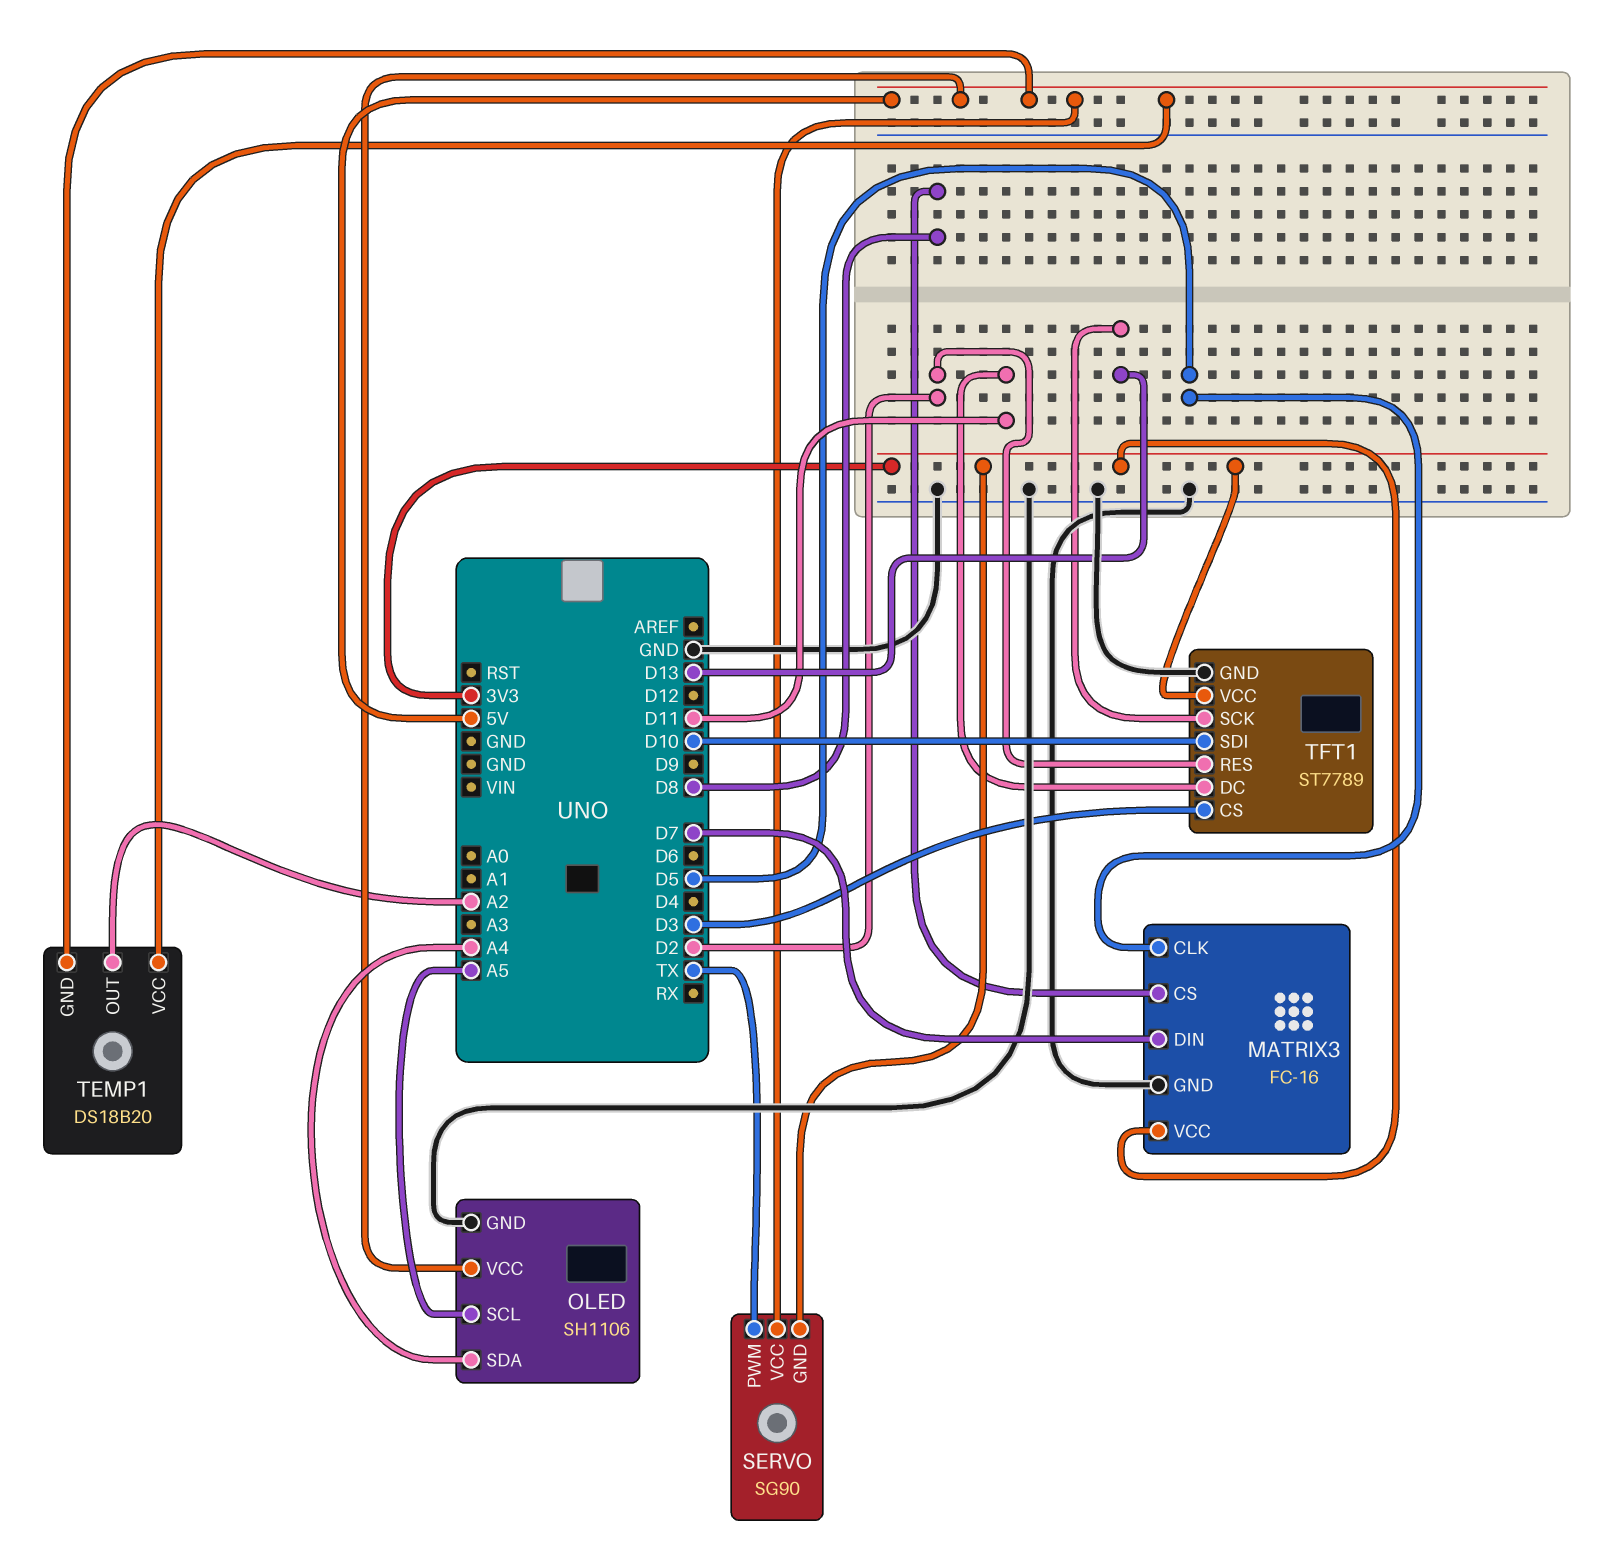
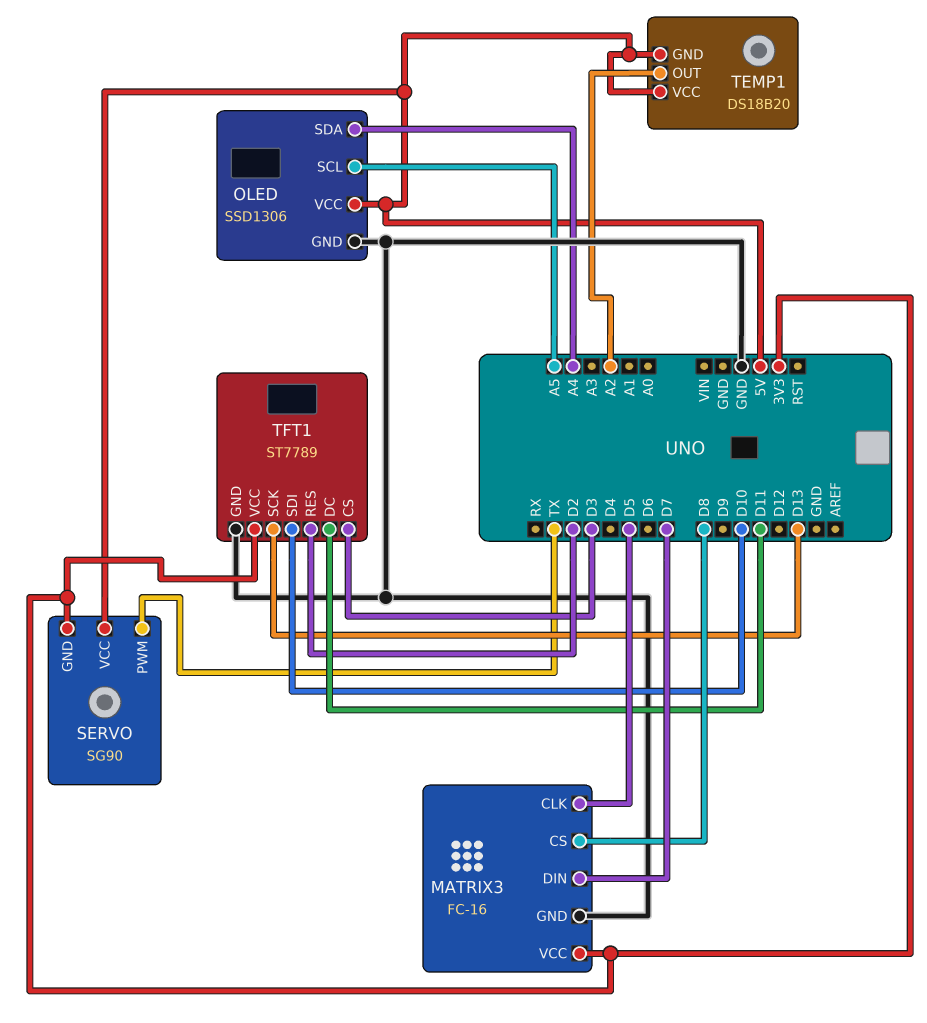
OLED: SH1106 -> SSD1306

